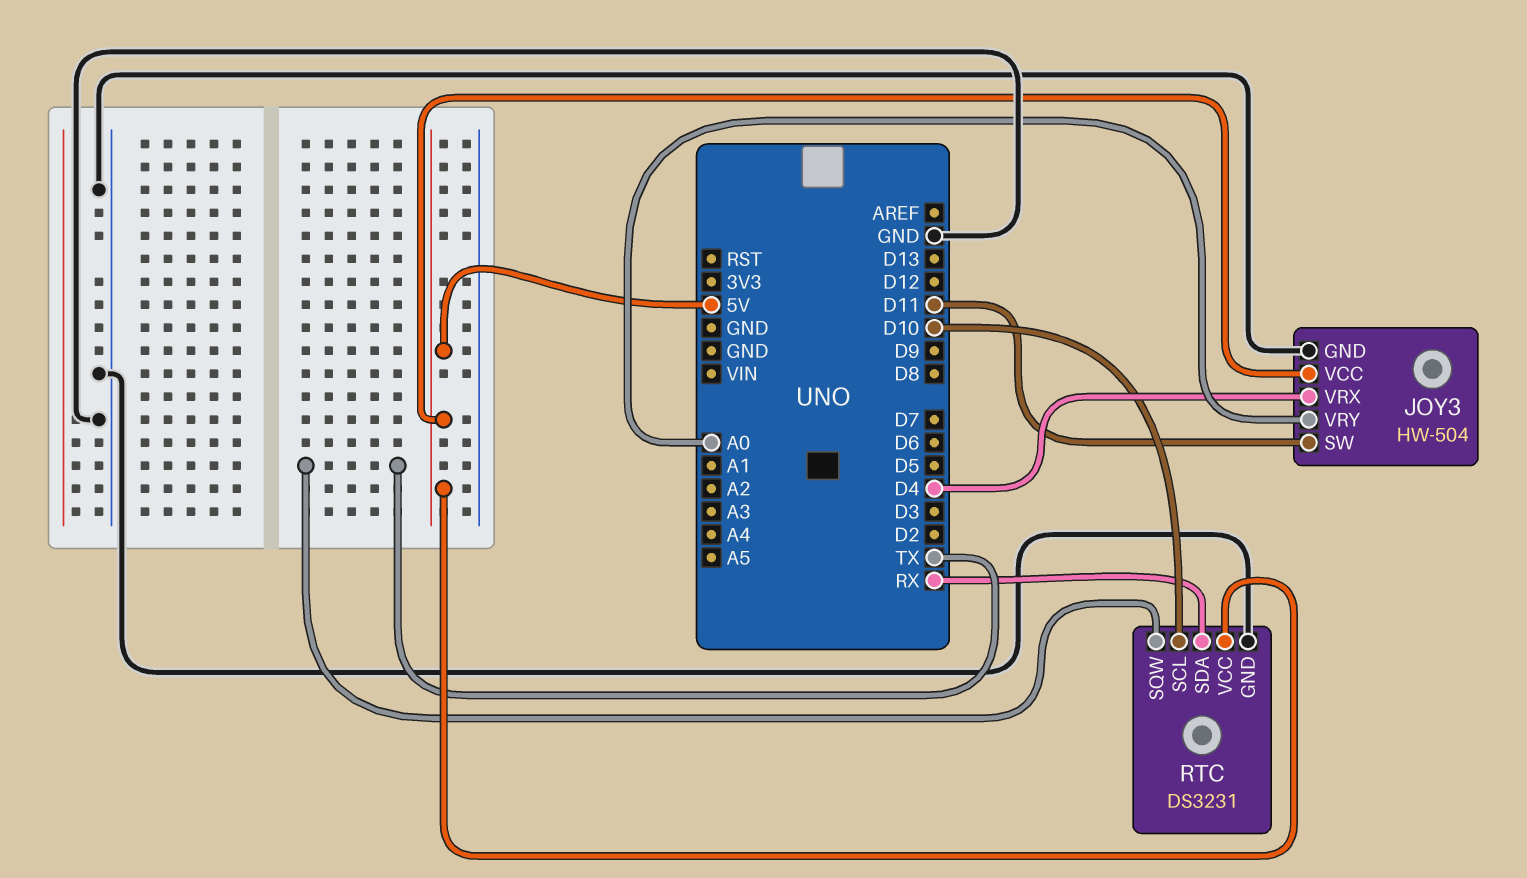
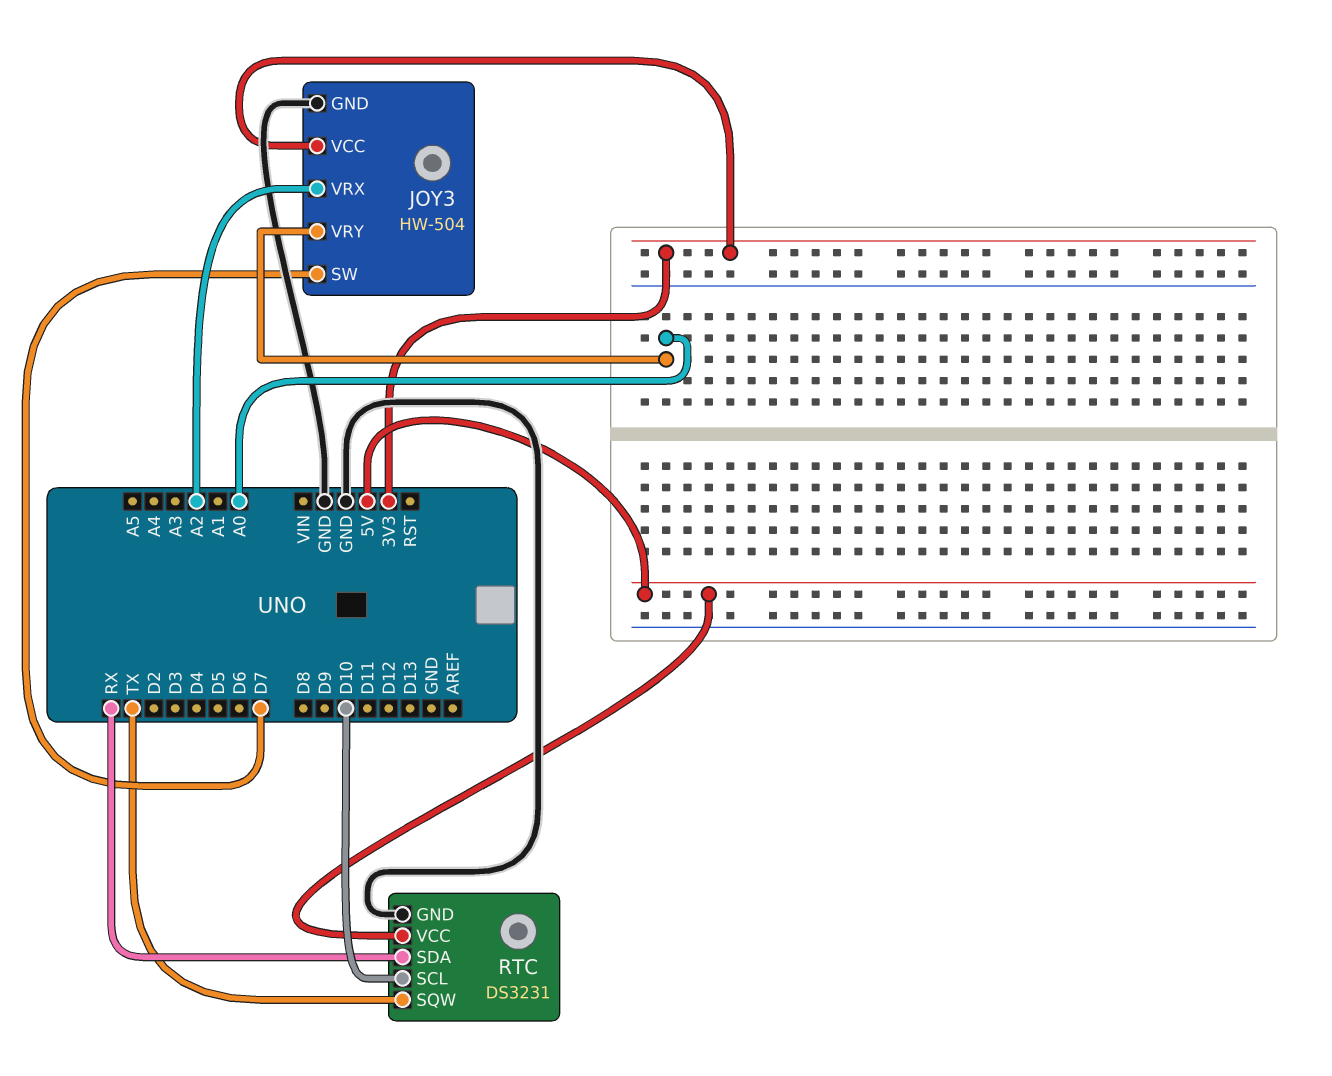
JOY3 pin SW: D11 -> D7
JOY3 pin VCC: 5V -> 3V3
JOY3 pin VRX: D4 -> A2

